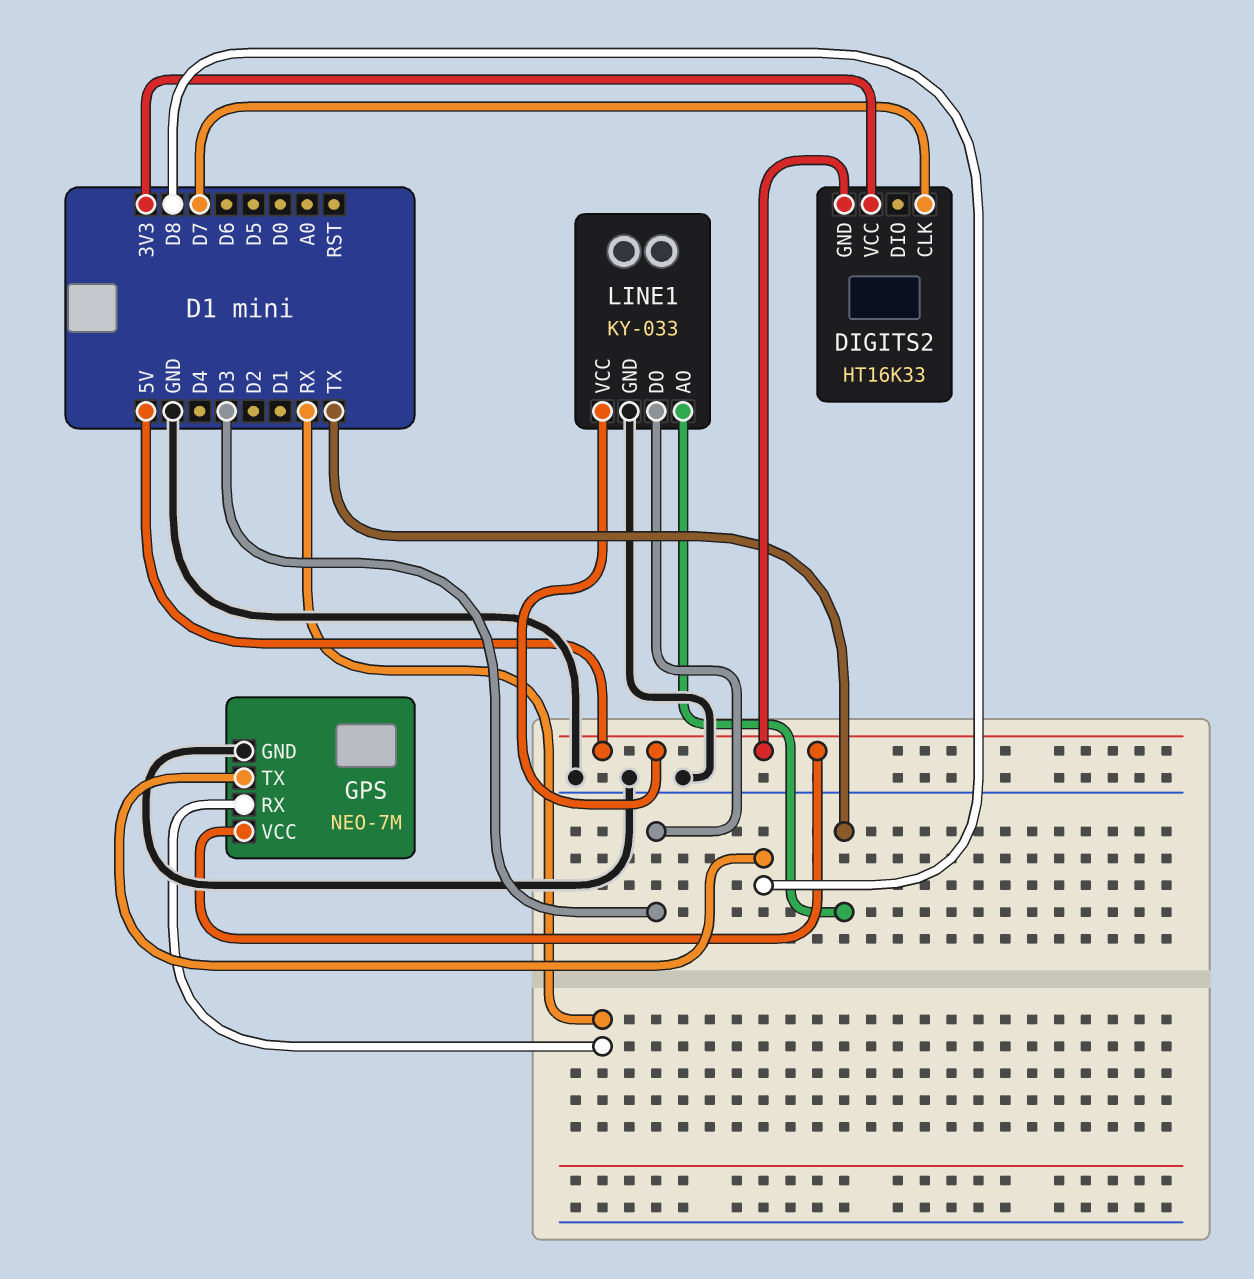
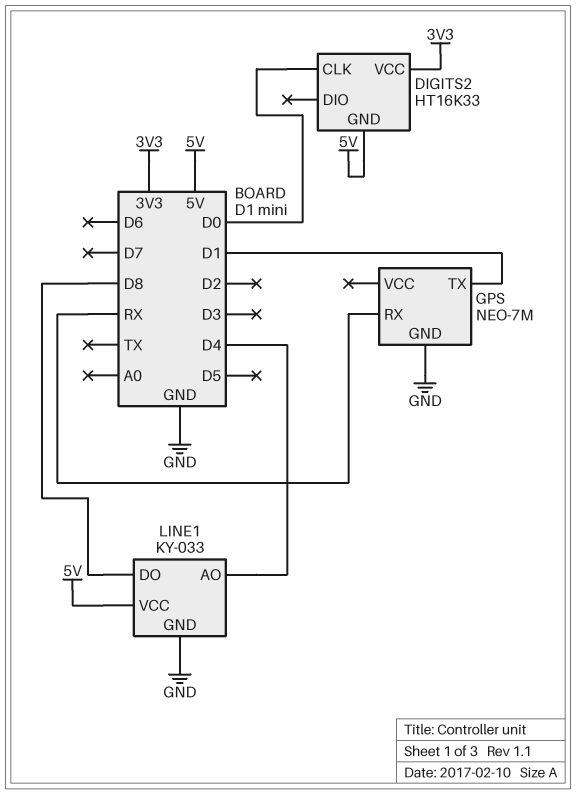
DIGITS2 pin CLK: D7 -> D0
GPS pin TX: D8 -> D1
GPS pin VCC: 5V -> none
LINE1 pin AO: TX -> D4
LINE1 pin DO: D3 -> D8

